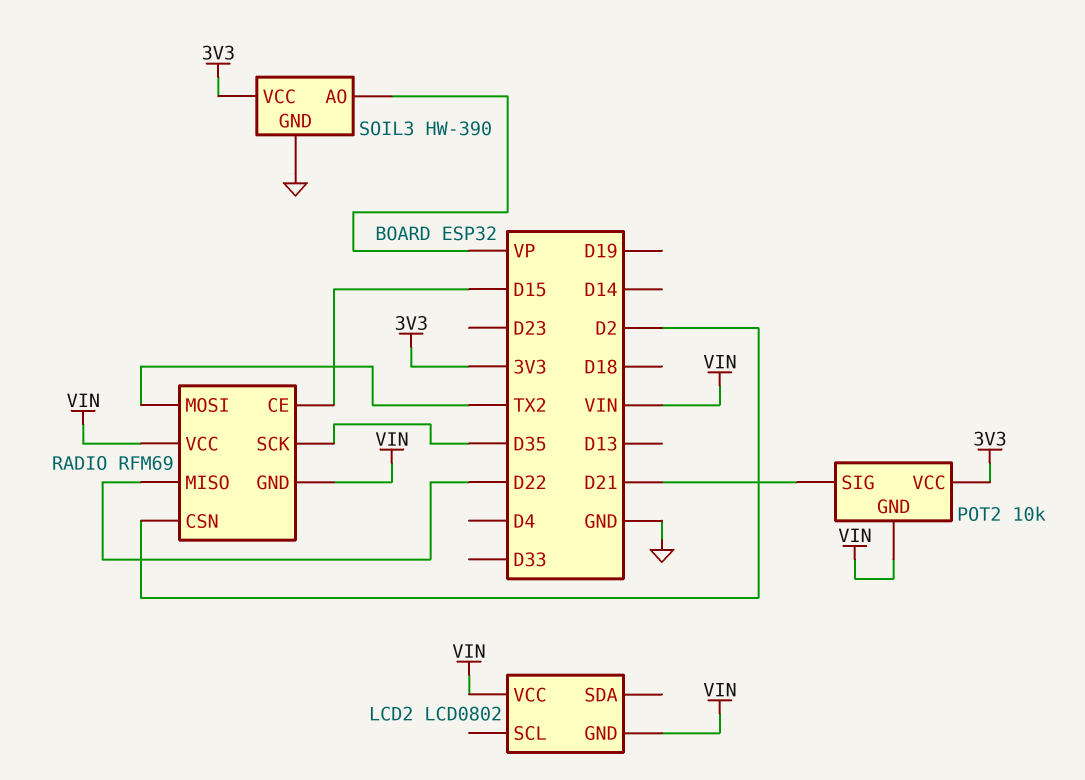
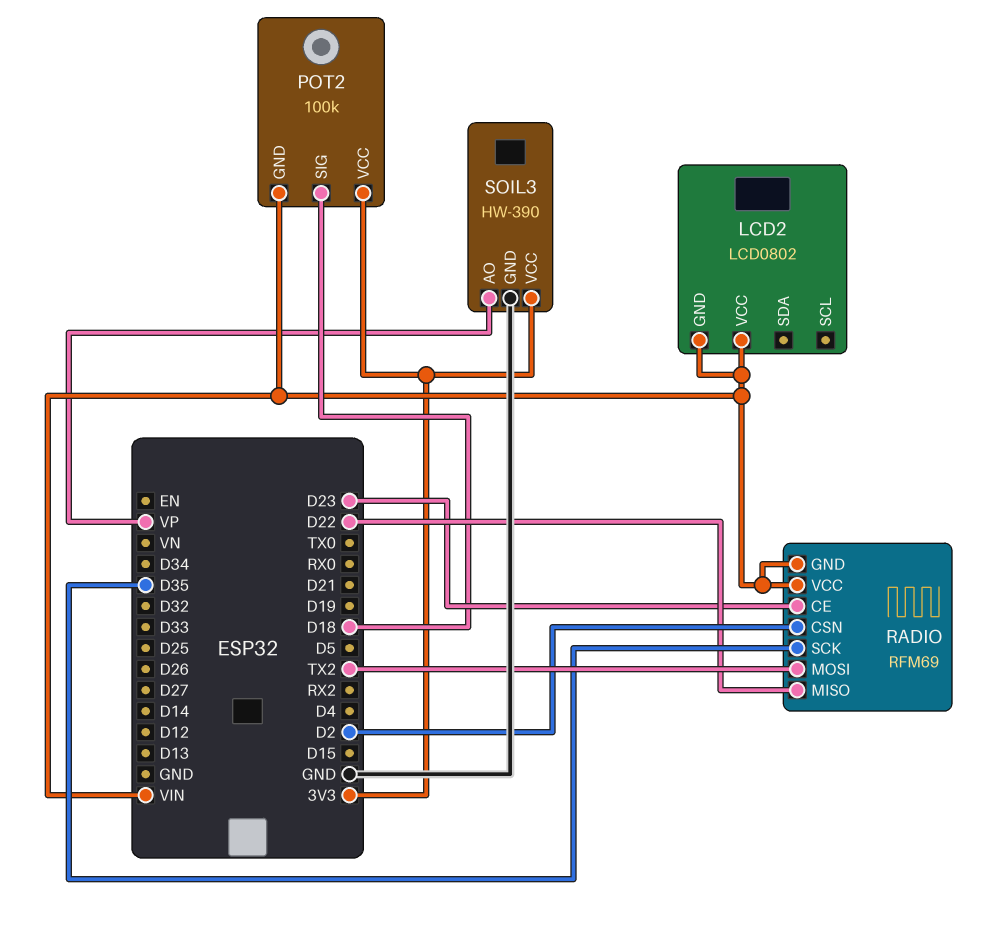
POT2: 10k -> 100k
POT2 pin SIG: D21 -> D18
RADIO pin CE: D15 -> D23

